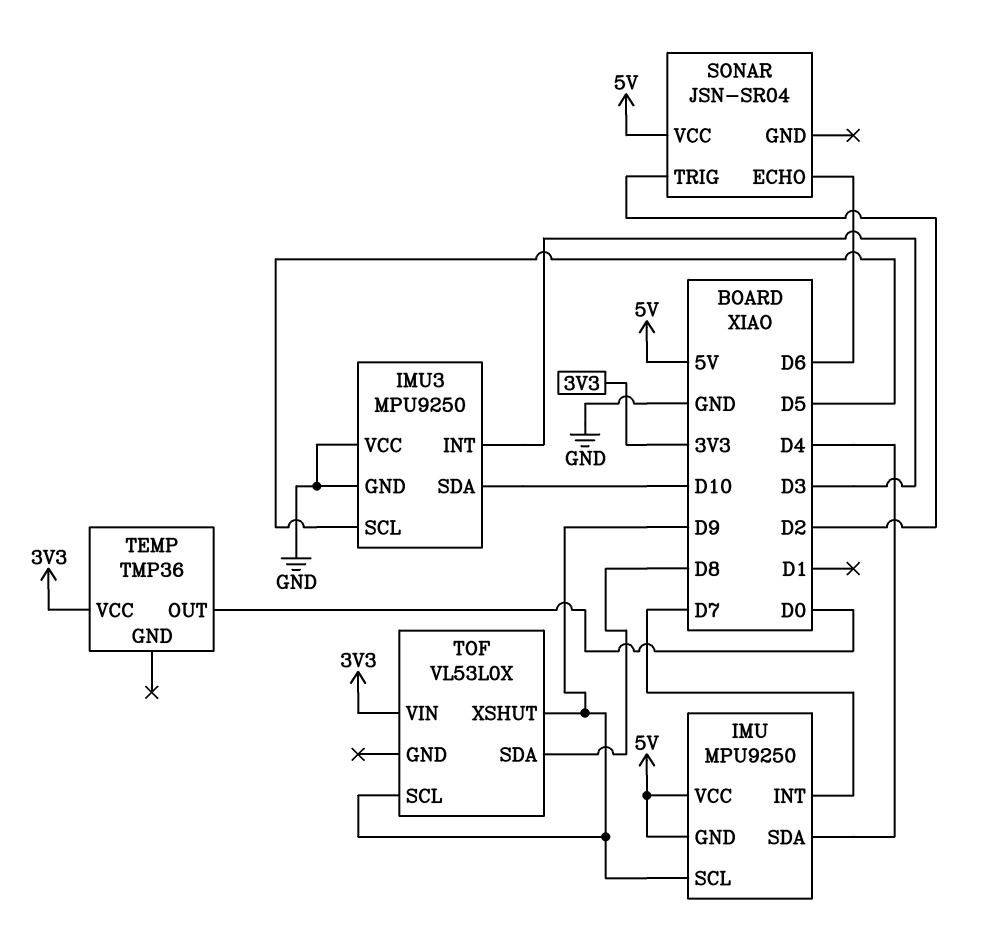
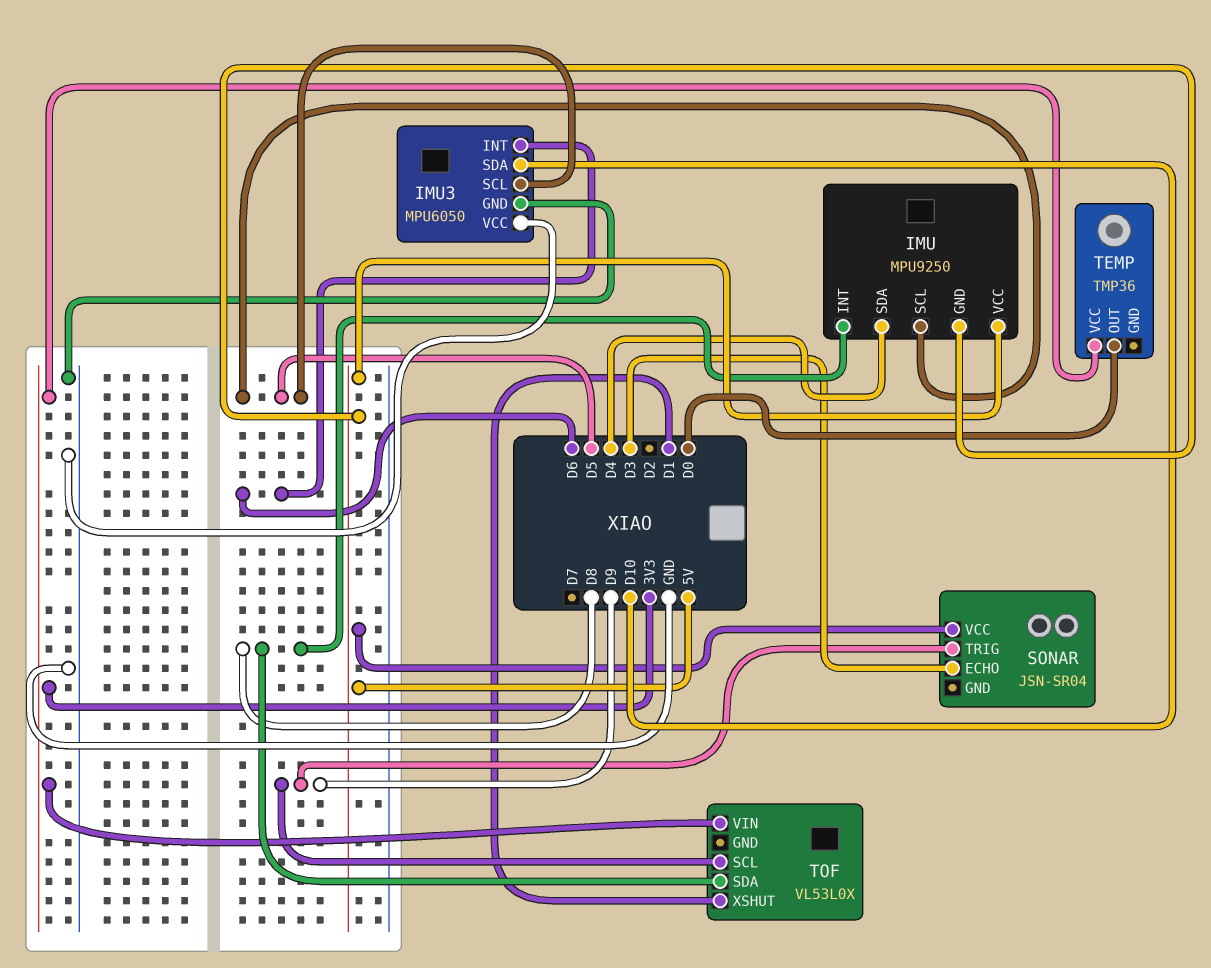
IMU pin INT: D7 -> D8
IMU pin SCL: D9 -> D5
IMU3: MPU9250 -> MPU6050
IMU3 pin INT: D3 -> D6
SONAR pin ECHO: D6 -> D3
SONAR pin TRIG: D2 -> D9
TOF pin XSHUT: D9 -> D1

